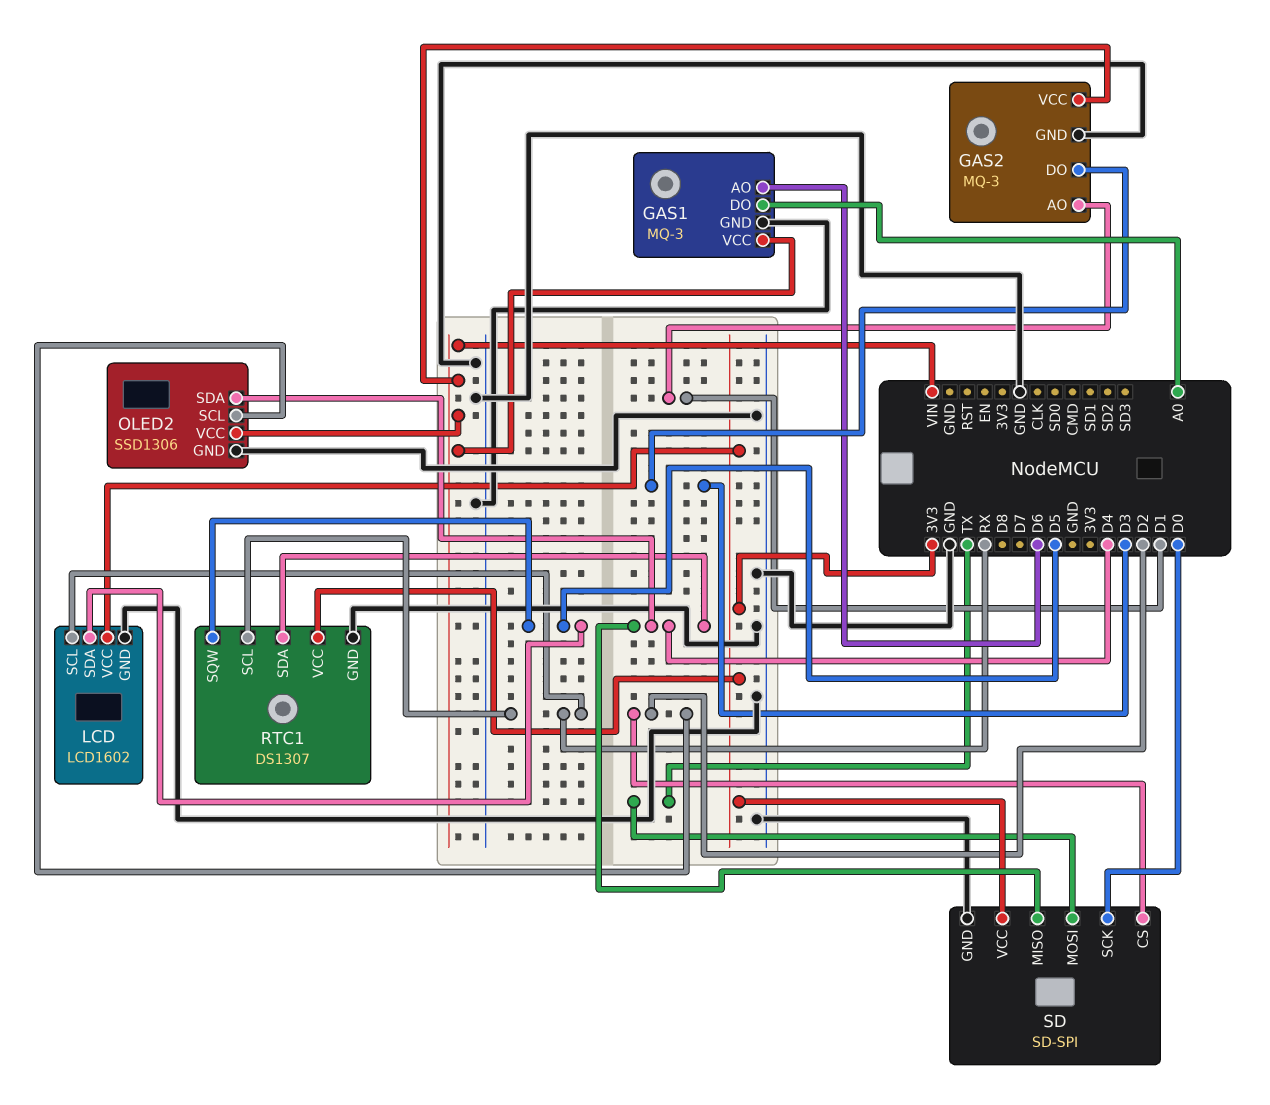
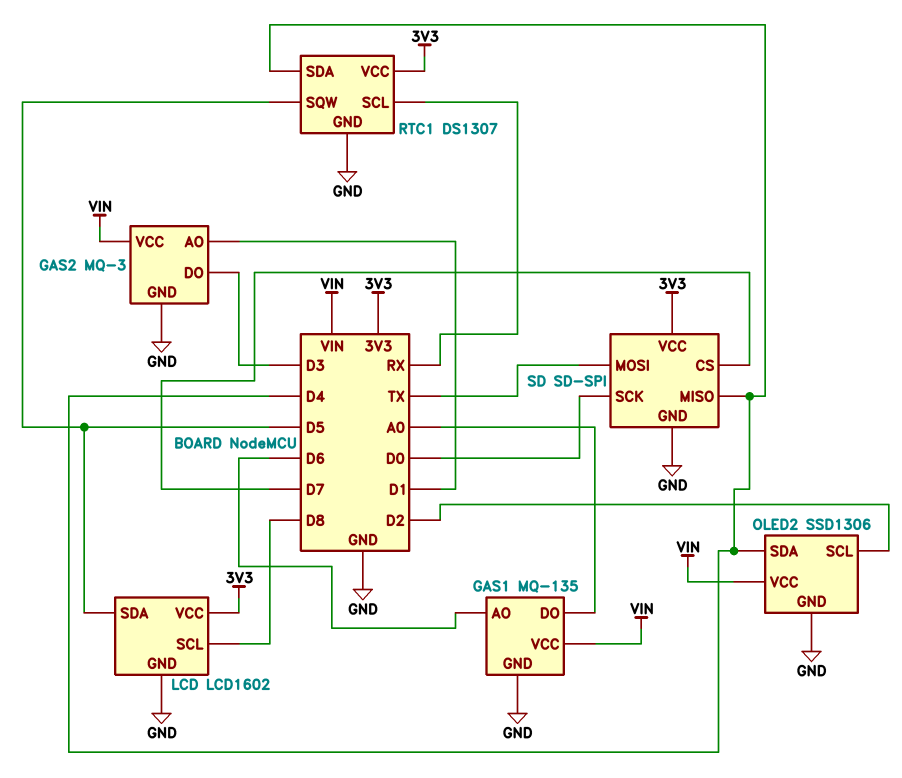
GAS1: MQ-3 -> MQ-135
LCD pin SCL: RX -> D8
SD pin CS: D2 -> D7

